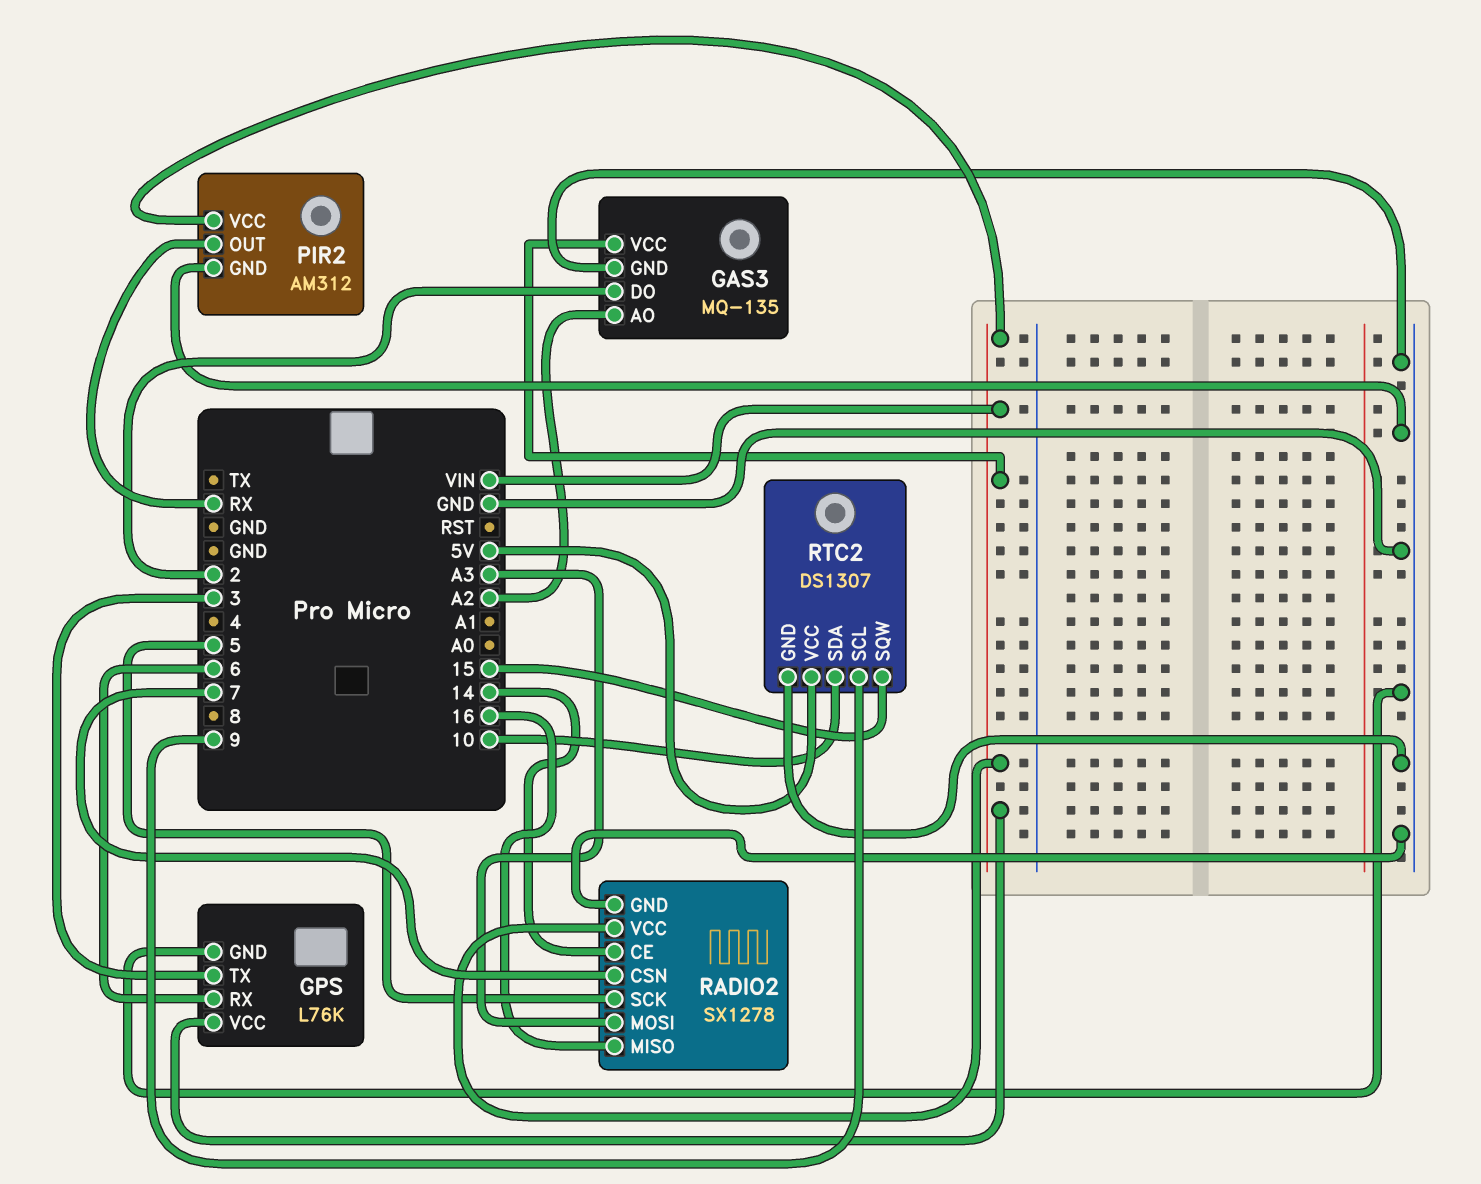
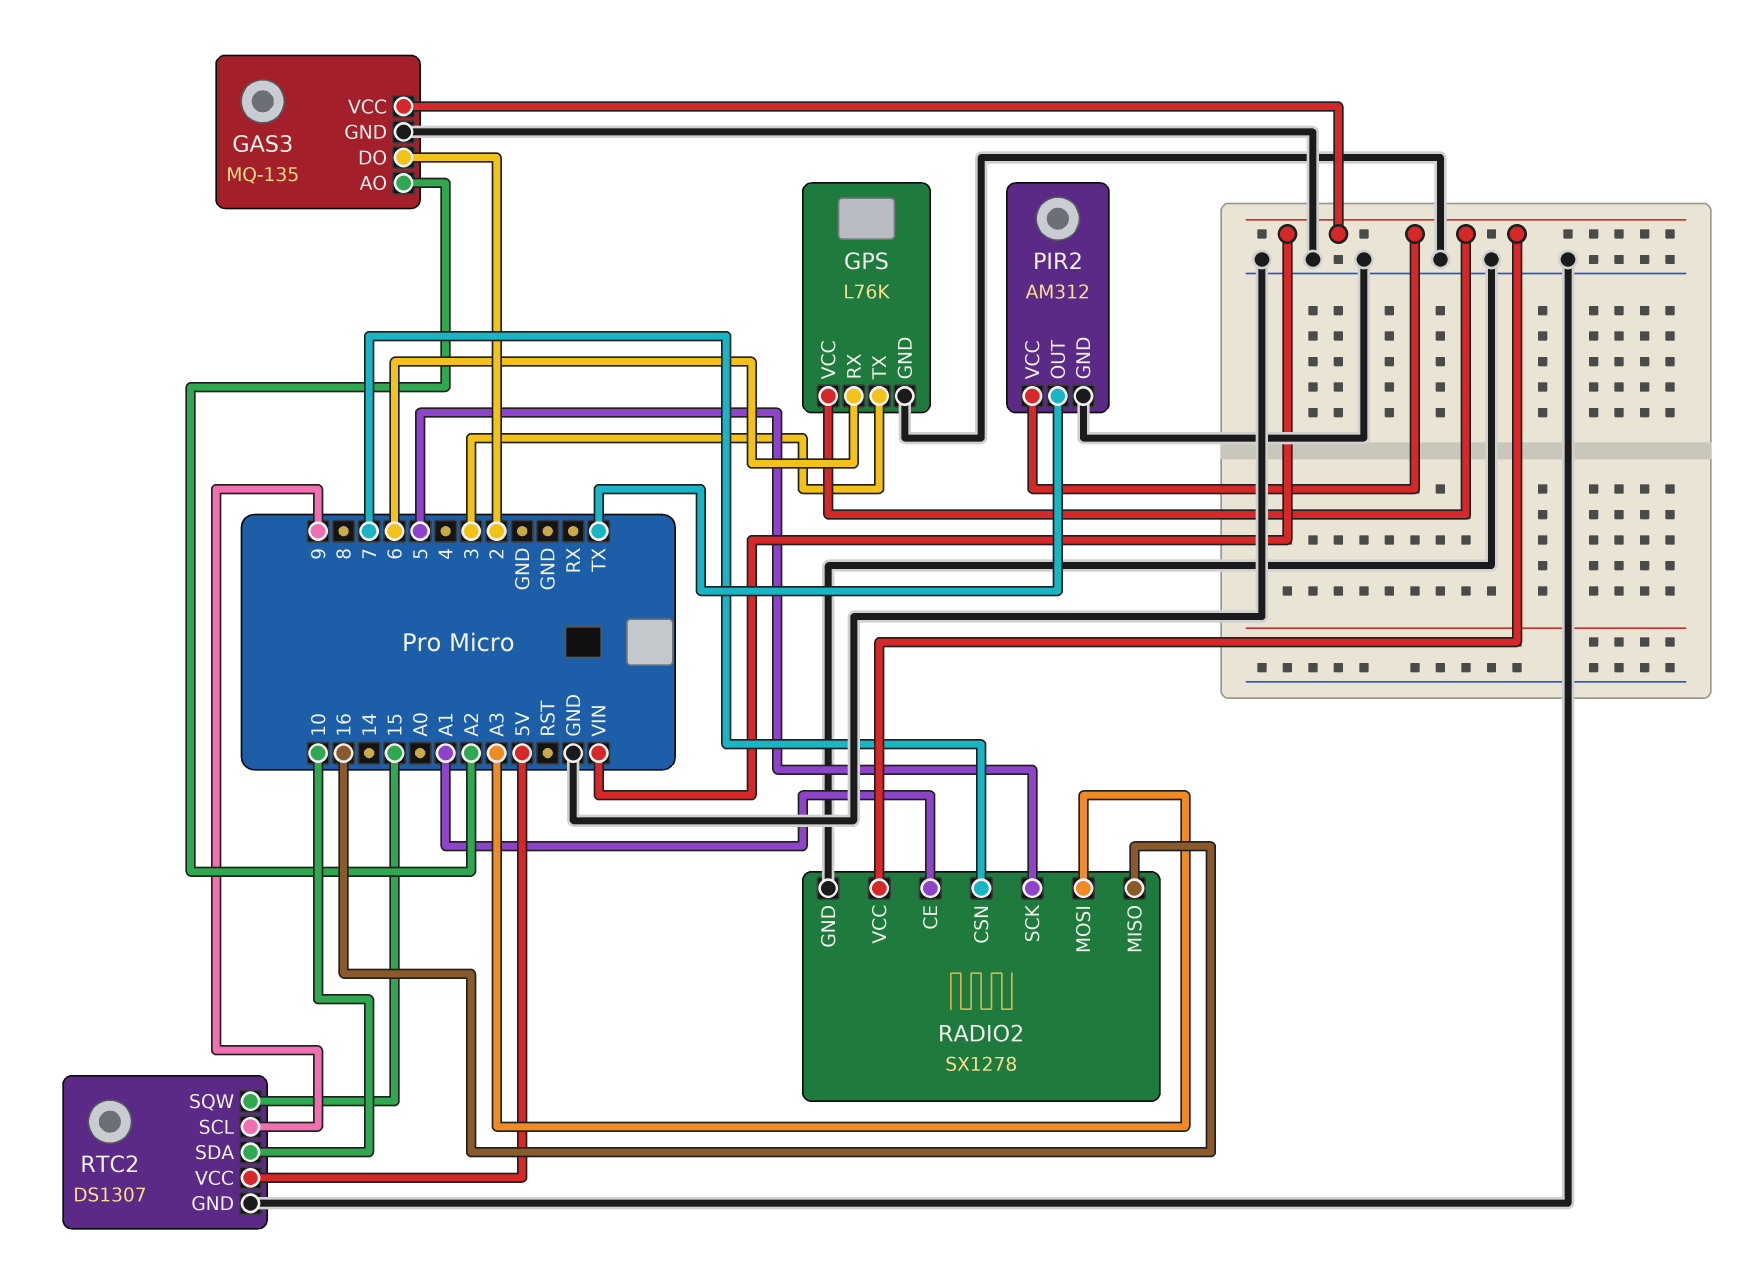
PIR2 pin OUT: RX -> TX
RADIO2 pin CE: 14 -> A1

